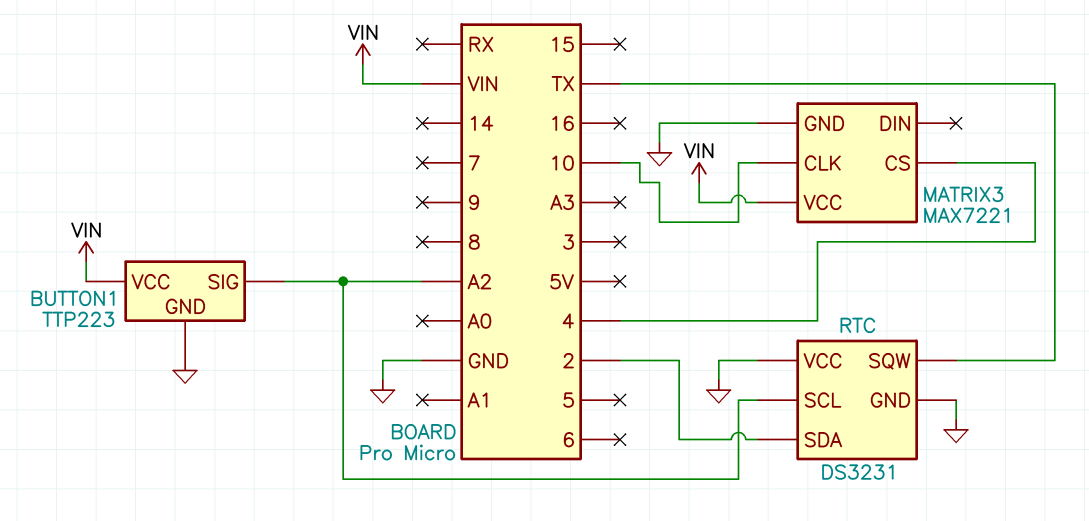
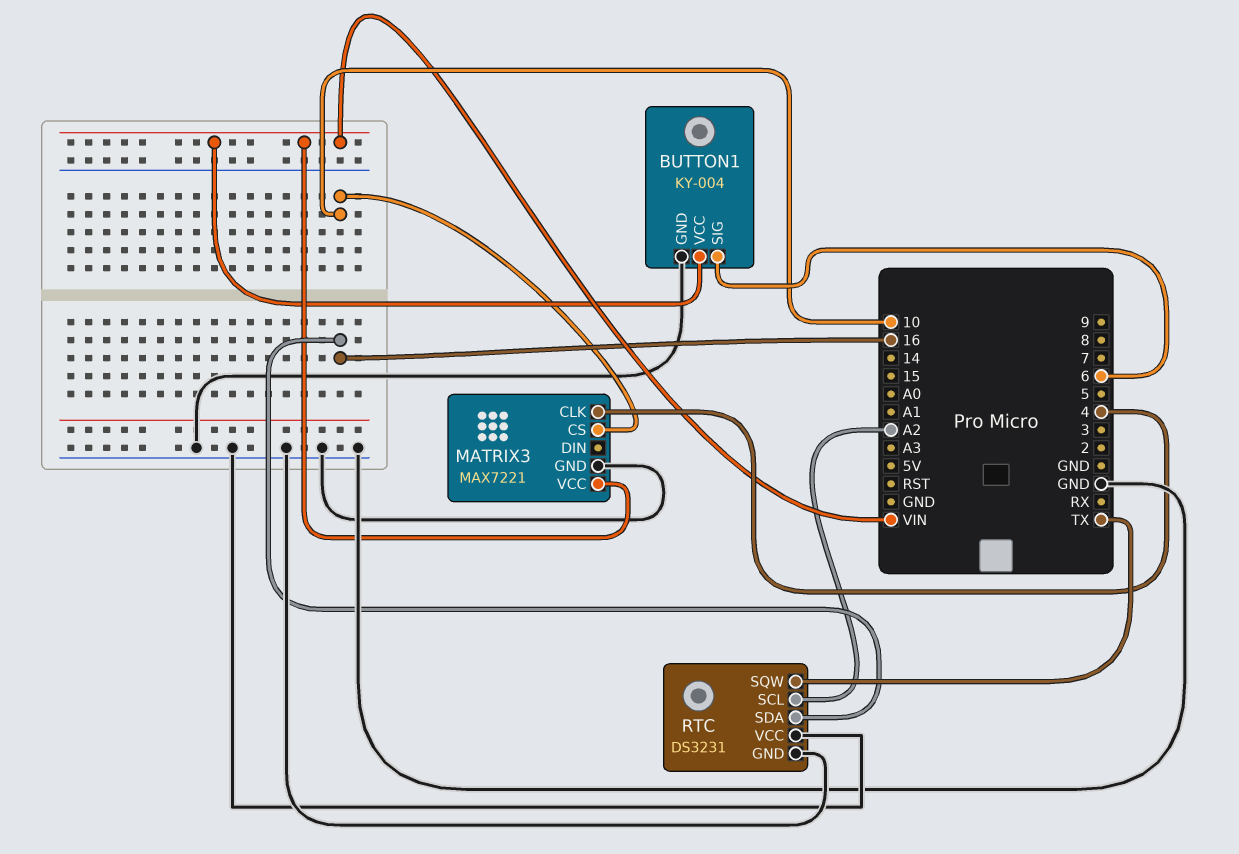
BUTTON1: TTP223 -> KY-004
BUTTON1 pin SIG: A2 -> 6
MATRIX3 pin CLK: 10 -> 4
MATRIX3 pin CS: 4 -> 10
RTC pin SDA: 2 -> 16

